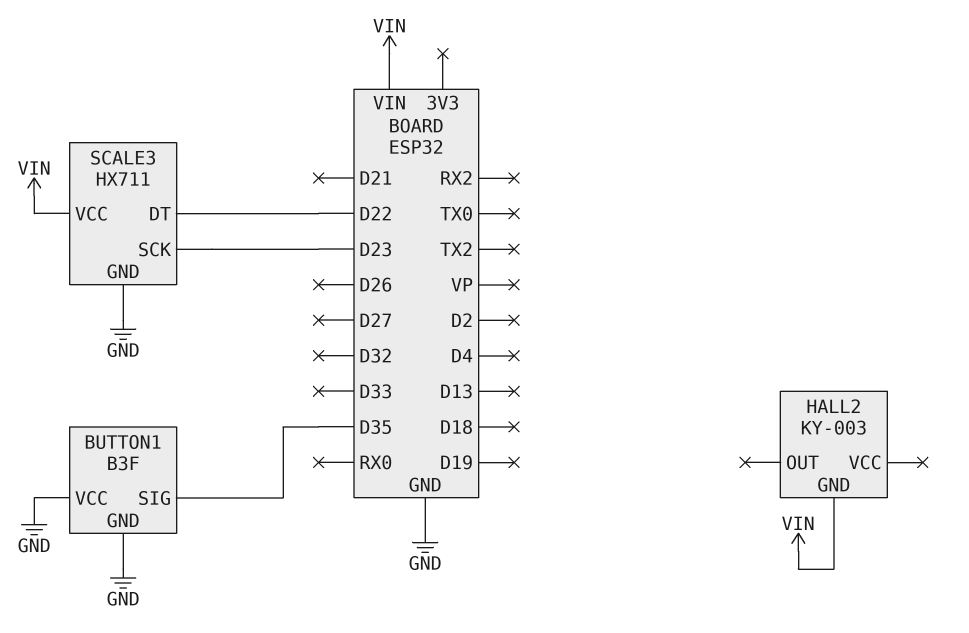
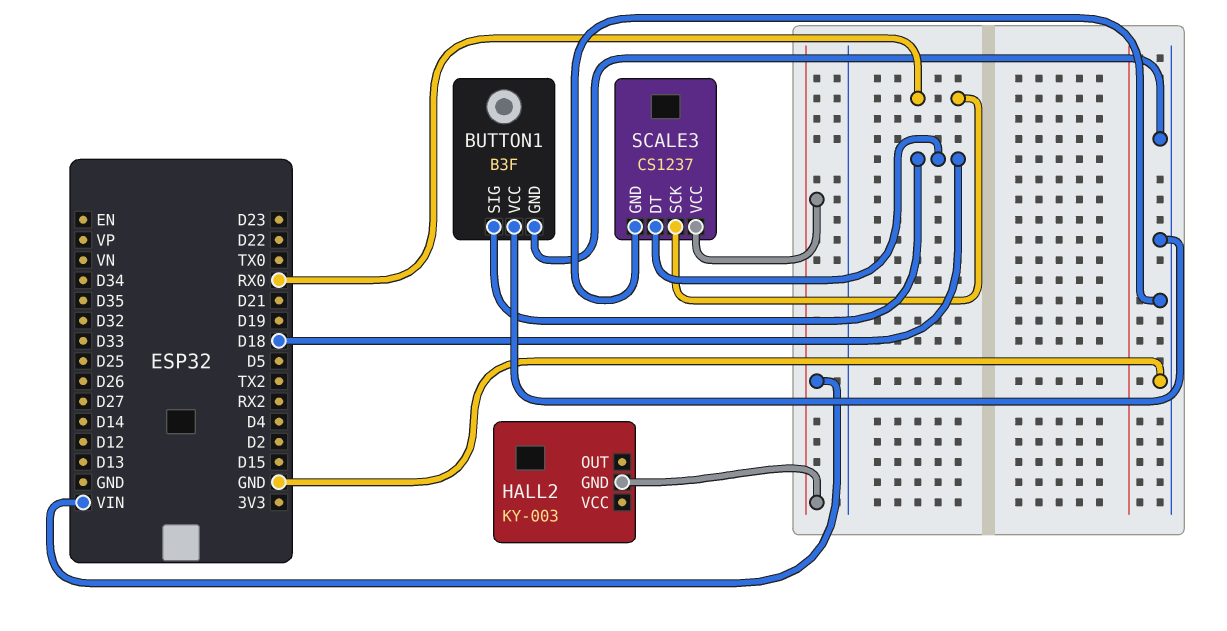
BUTTON1 pin SIG: D35 -> D18
SCALE3: HX711 -> CS1237
SCALE3 pin DT: D22 -> D18
SCALE3 pin SCK: D23 -> RX0

